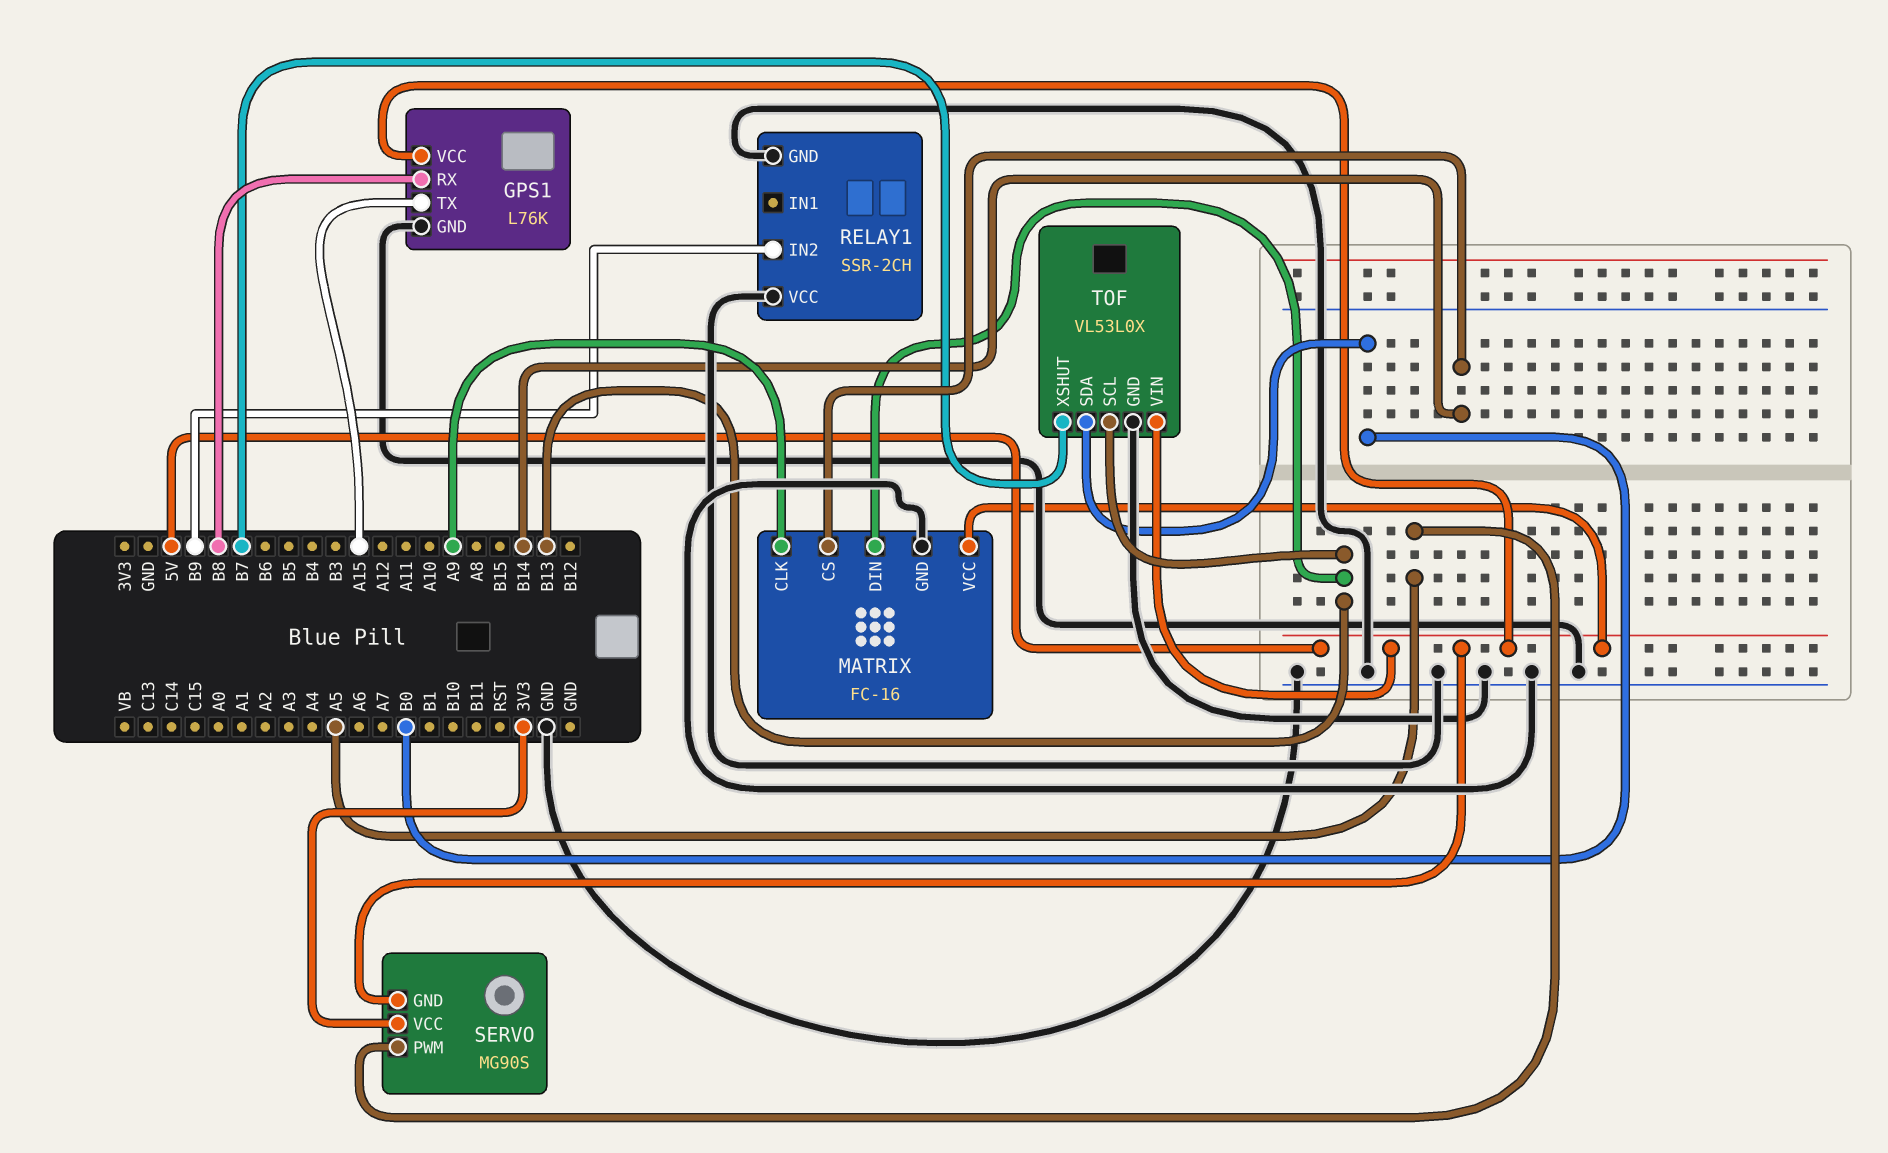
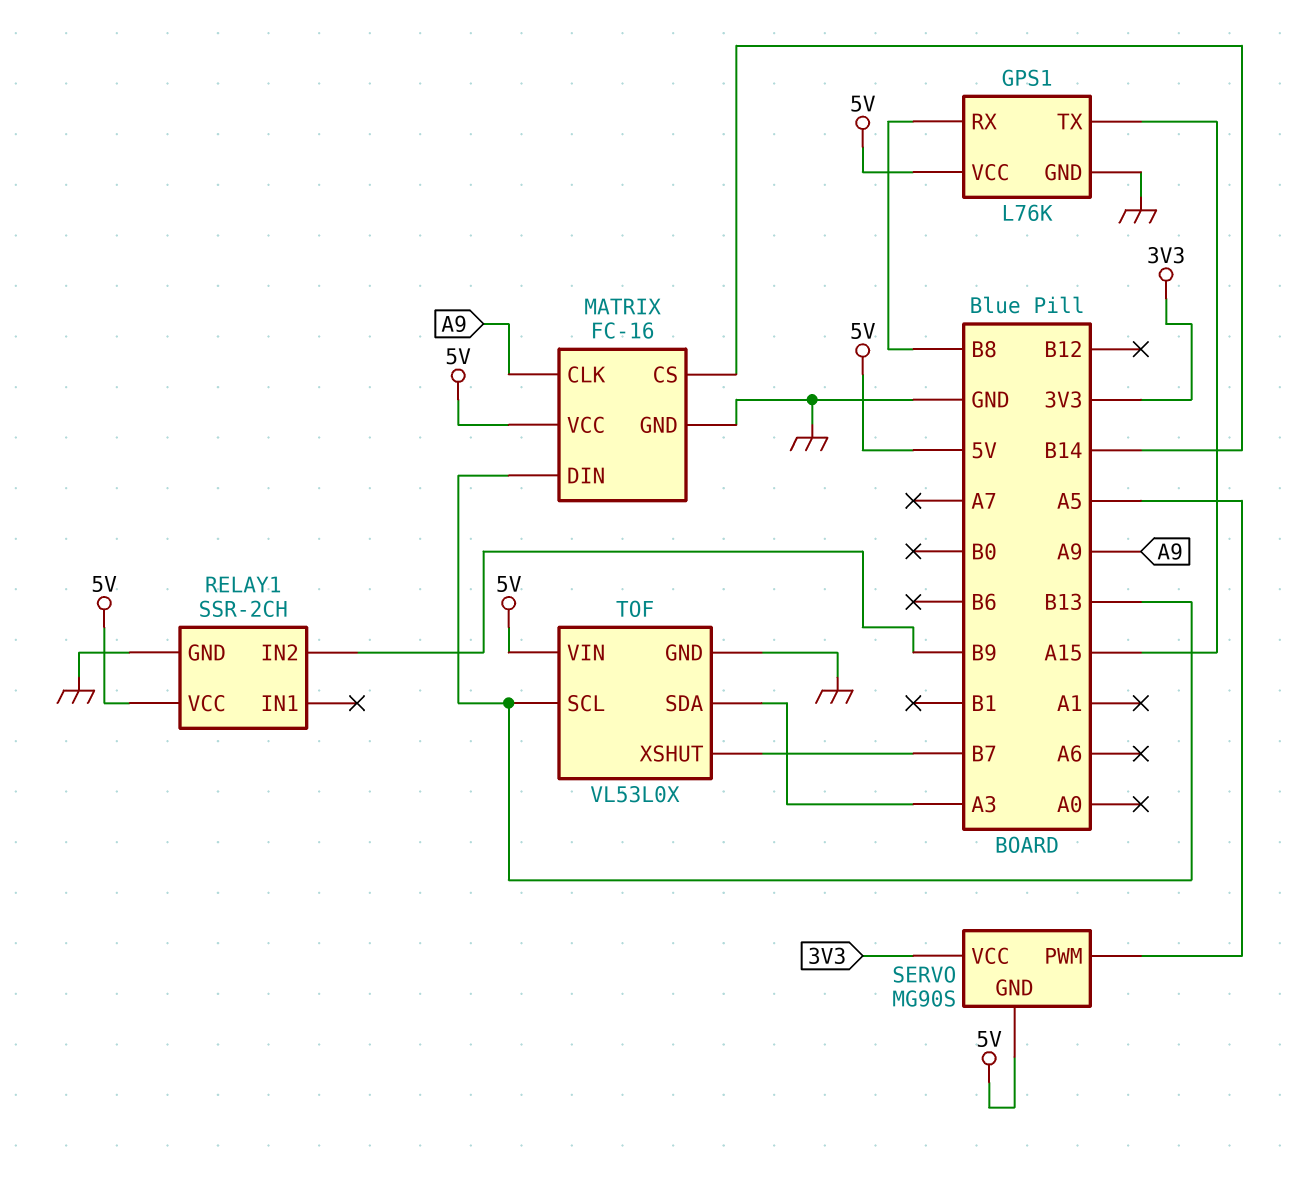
RELAY1 pin VCC: GND -> 5V
TOF pin SDA: B0 -> A3

